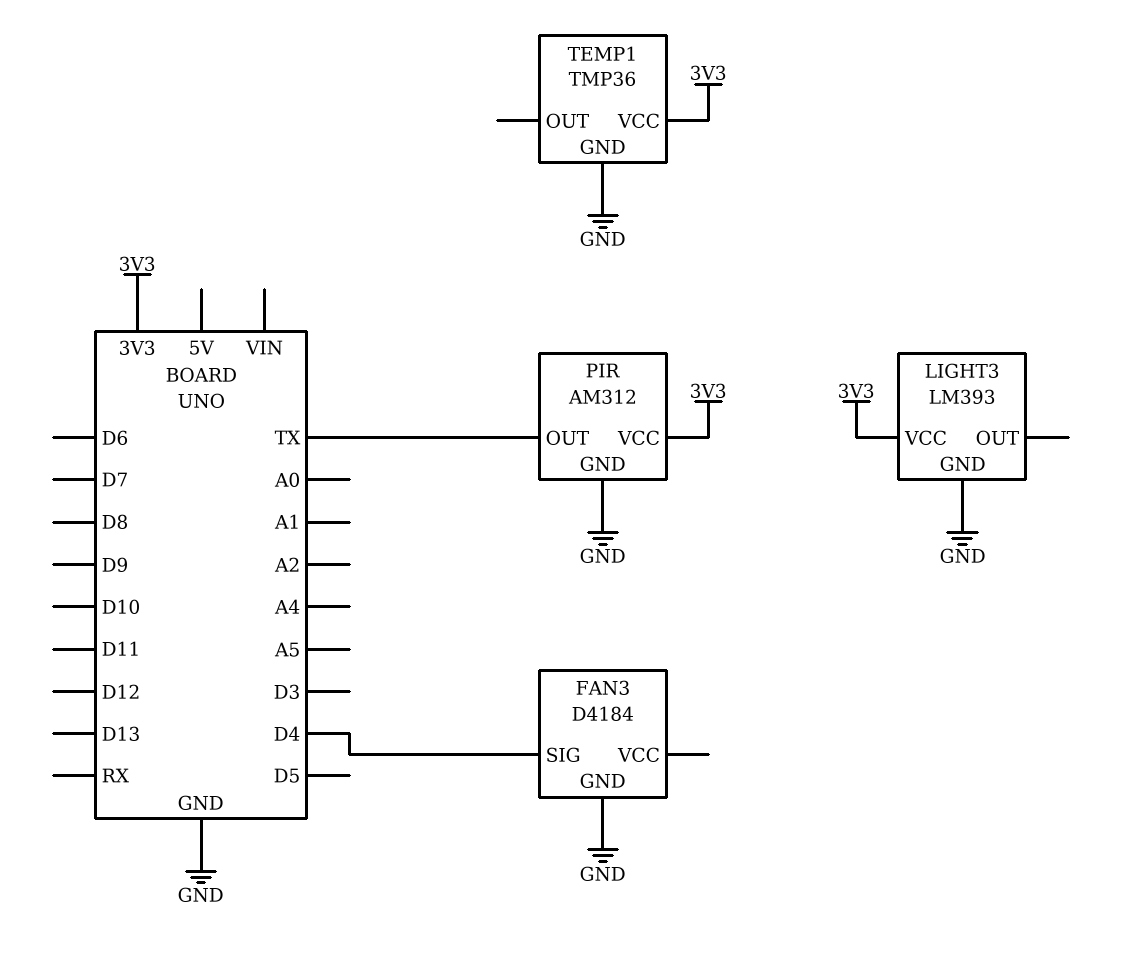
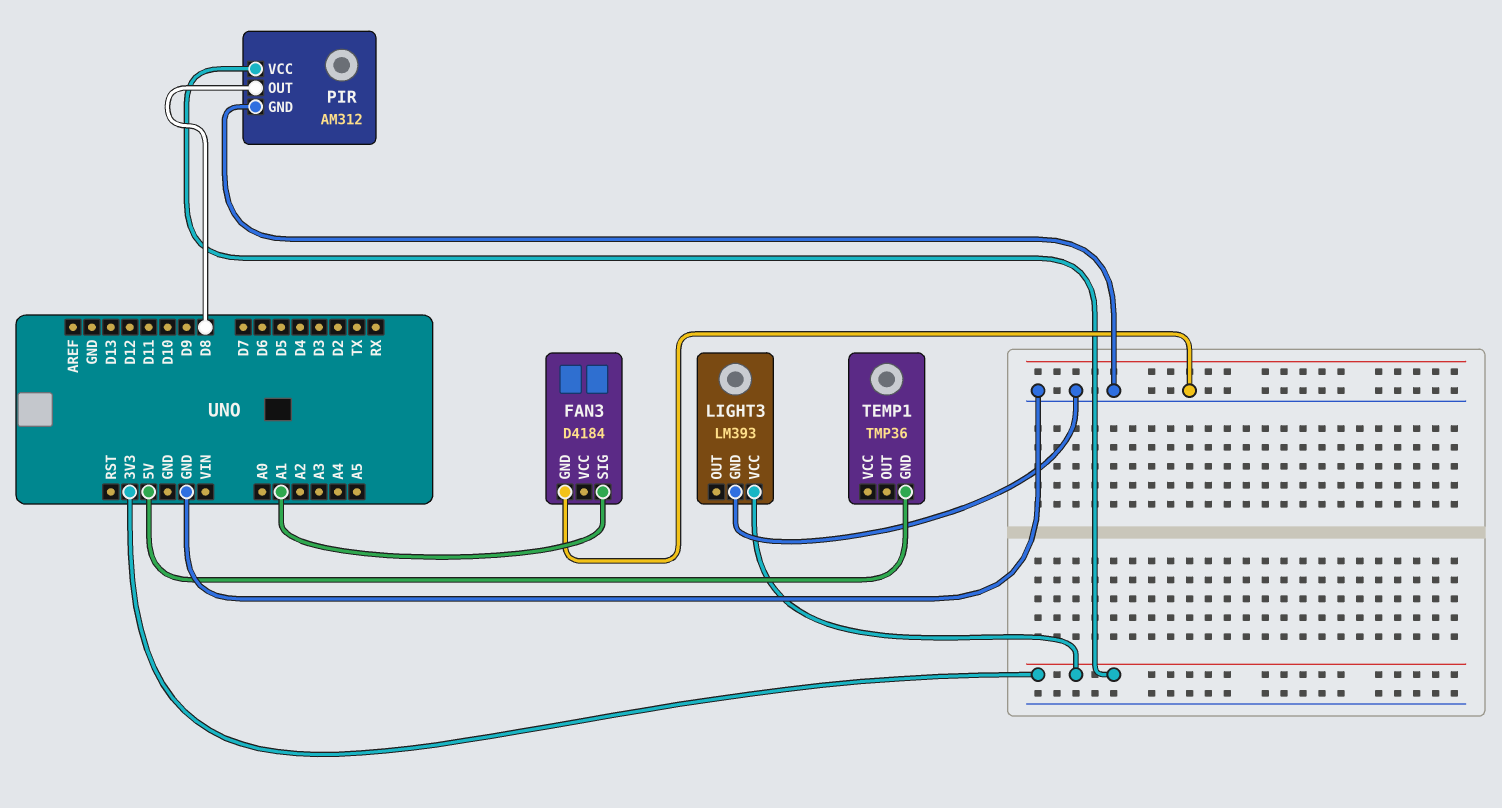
FAN3 pin SIG: D4 -> A1
PIR pin OUT: TX -> D8
TEMP1 pin GND: GND -> 5V
TEMP1 pin VCC: 3V3 -> none

